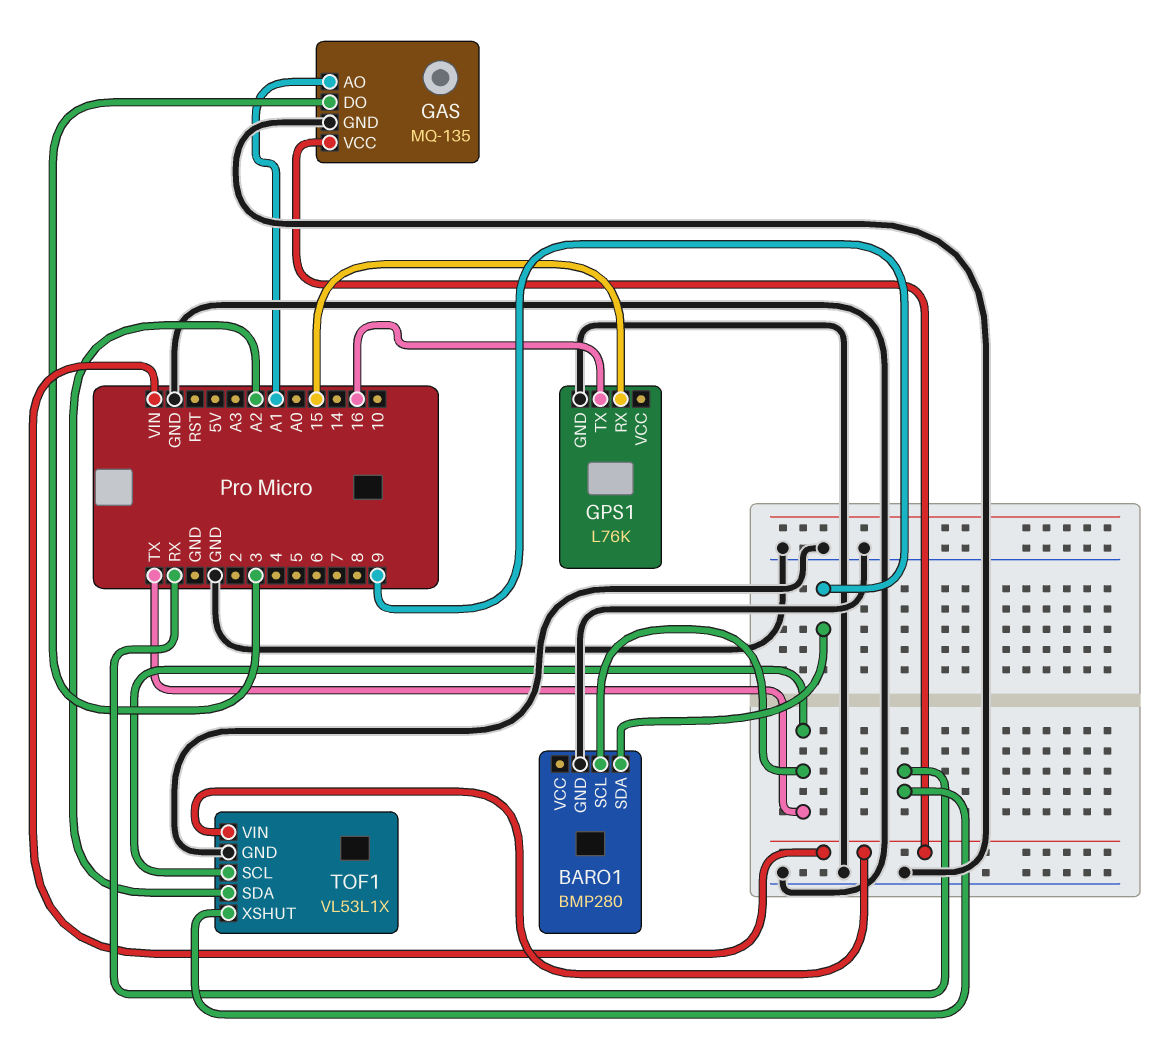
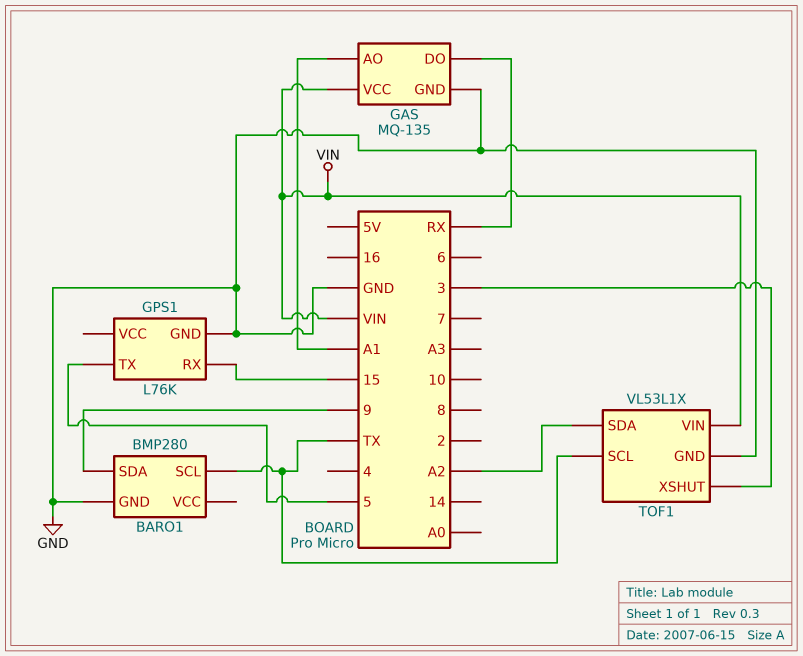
GAS pin DO: 3 -> RX
GPS1 pin TX: 16 -> 5
TOF1 pin XSHUT: RX -> 3

